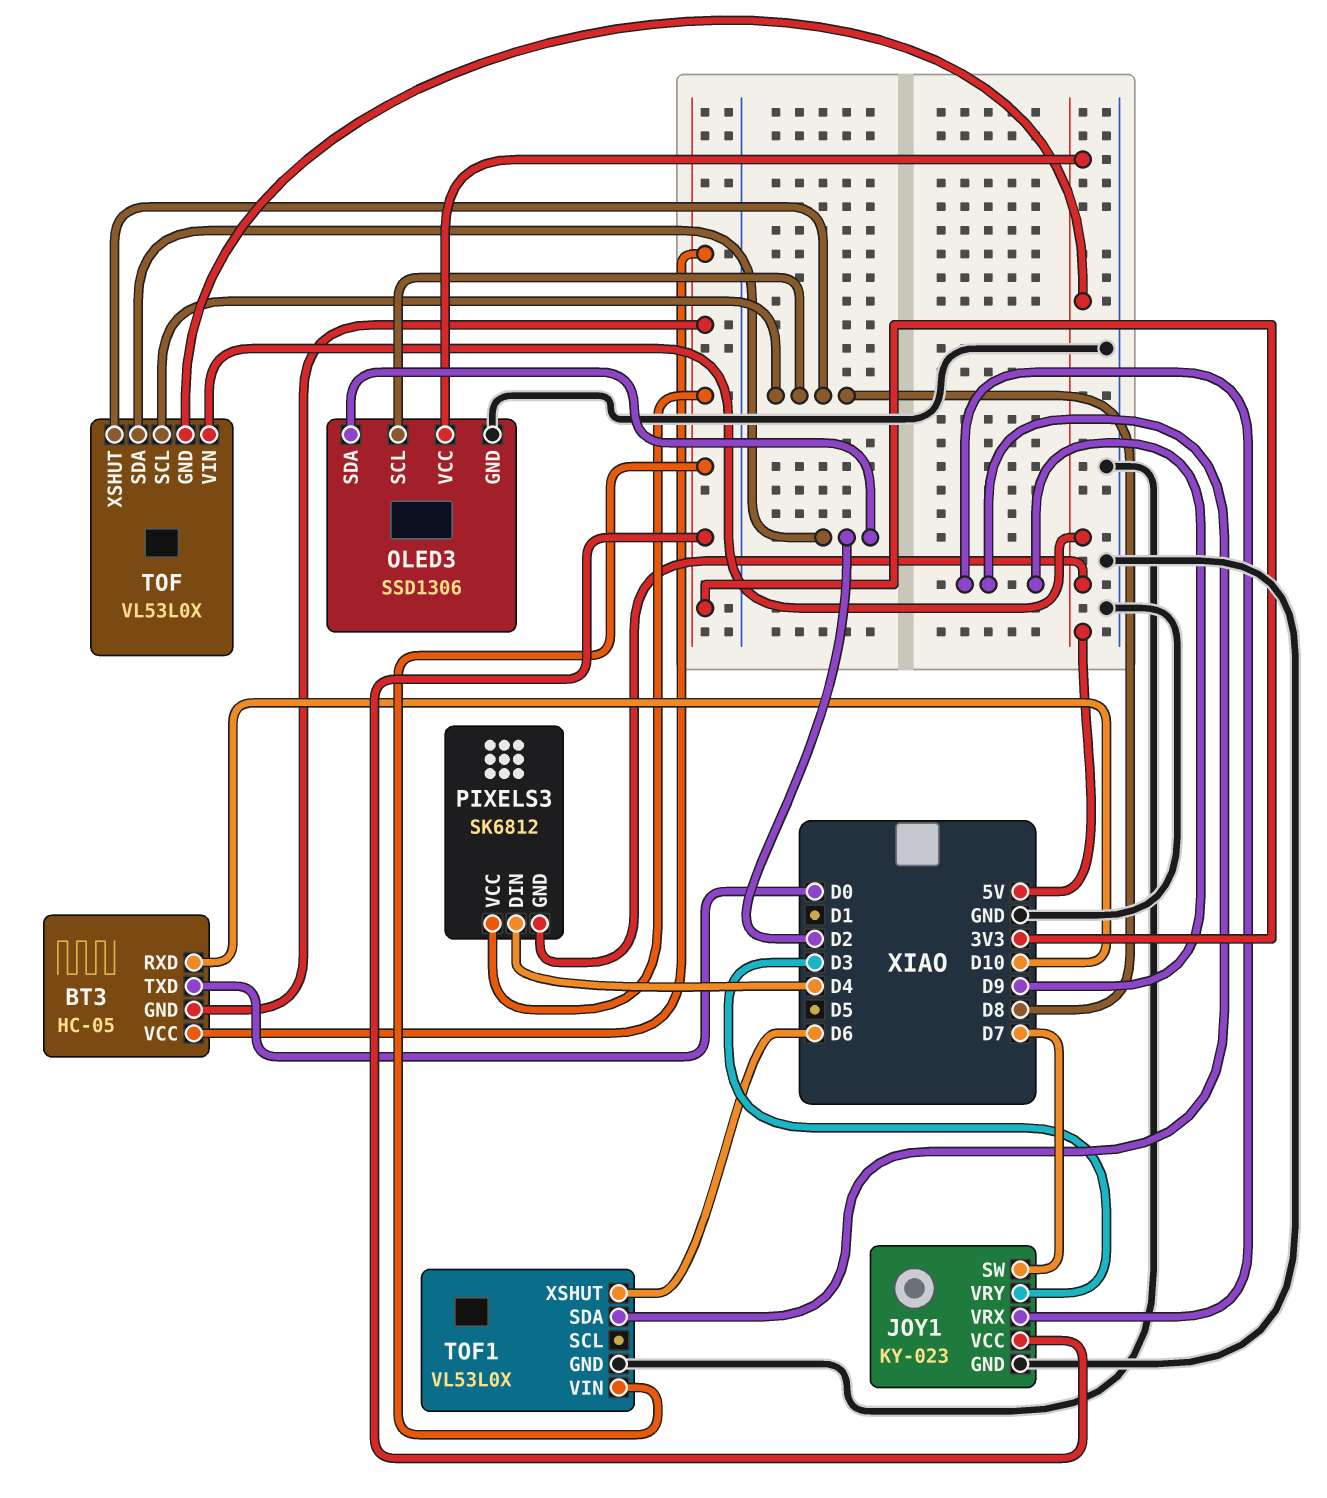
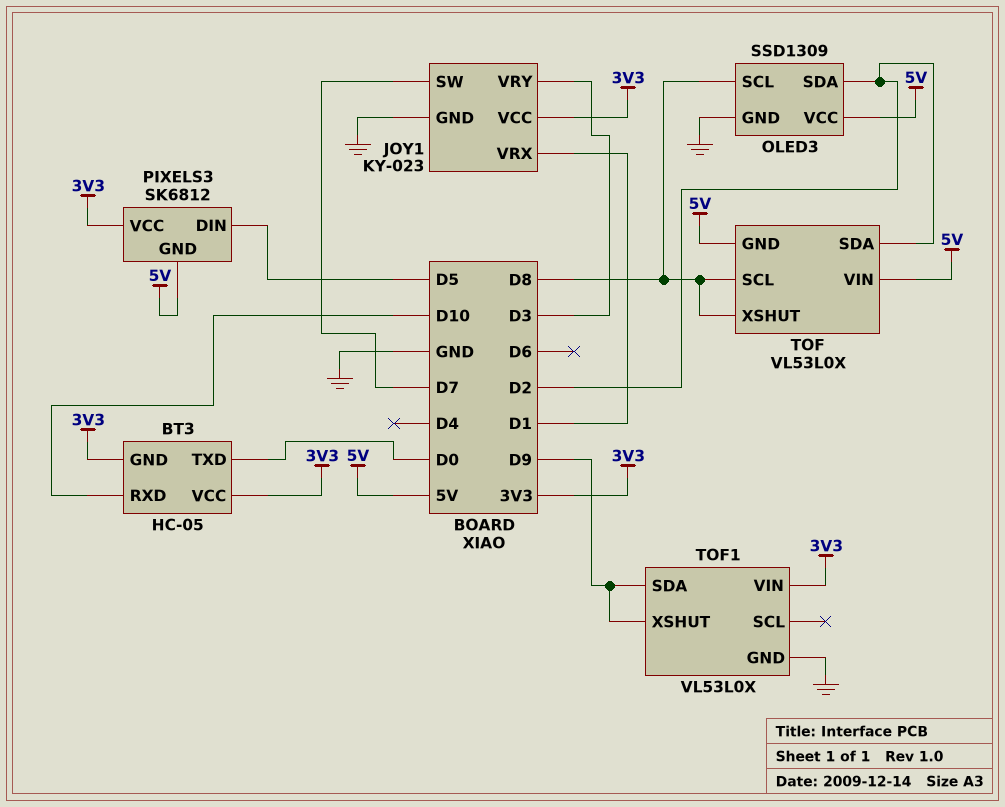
JOY1 pin VRX: D9 -> D1
OLED3: SSD1306 -> SSD1309
PIXELS3 pin DIN: D4 -> D5
TOF1 pin XSHUT: D6 -> D9

